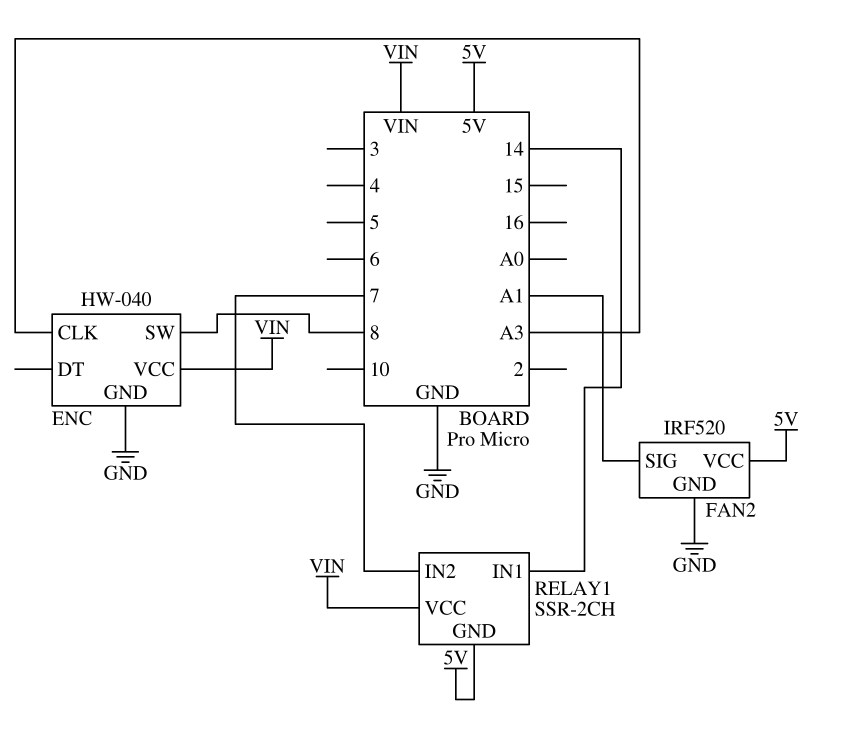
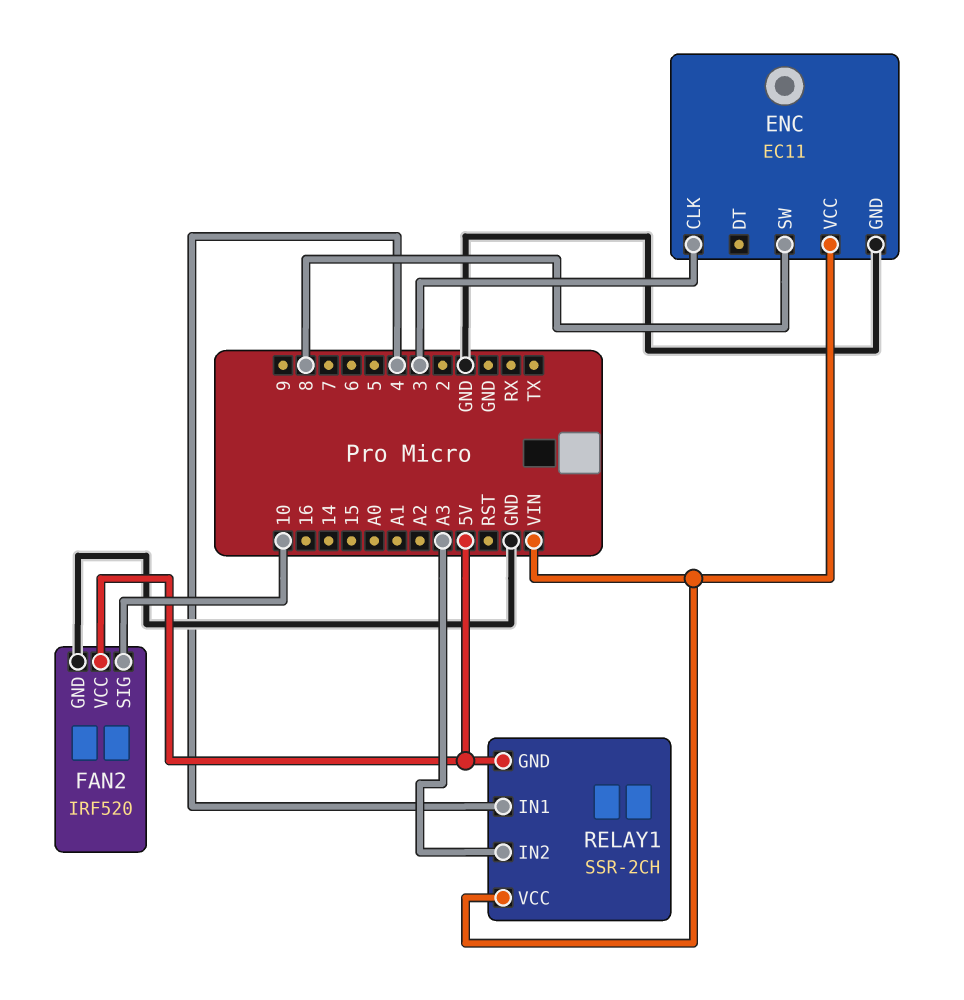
ENC: HW-040 -> EC11
ENC pin CLK: A3 -> 3
FAN2 pin SIG: A1 -> 10
RELAY1 pin IN1: 14 -> 4
RELAY1 pin IN2: 7 -> A3

